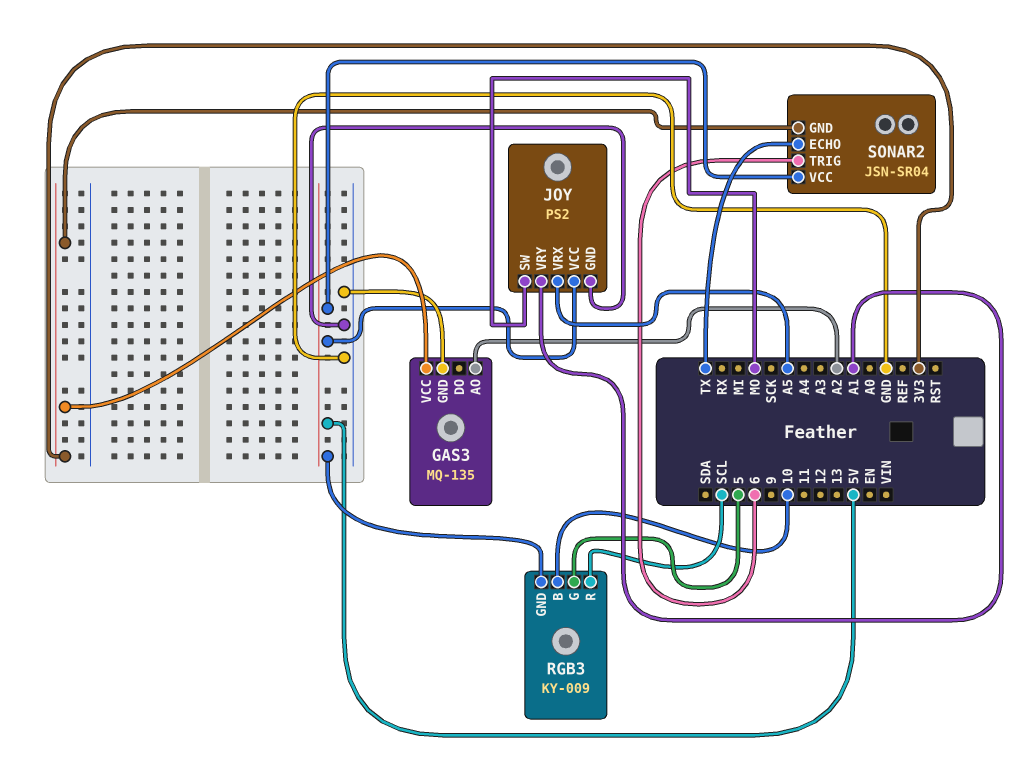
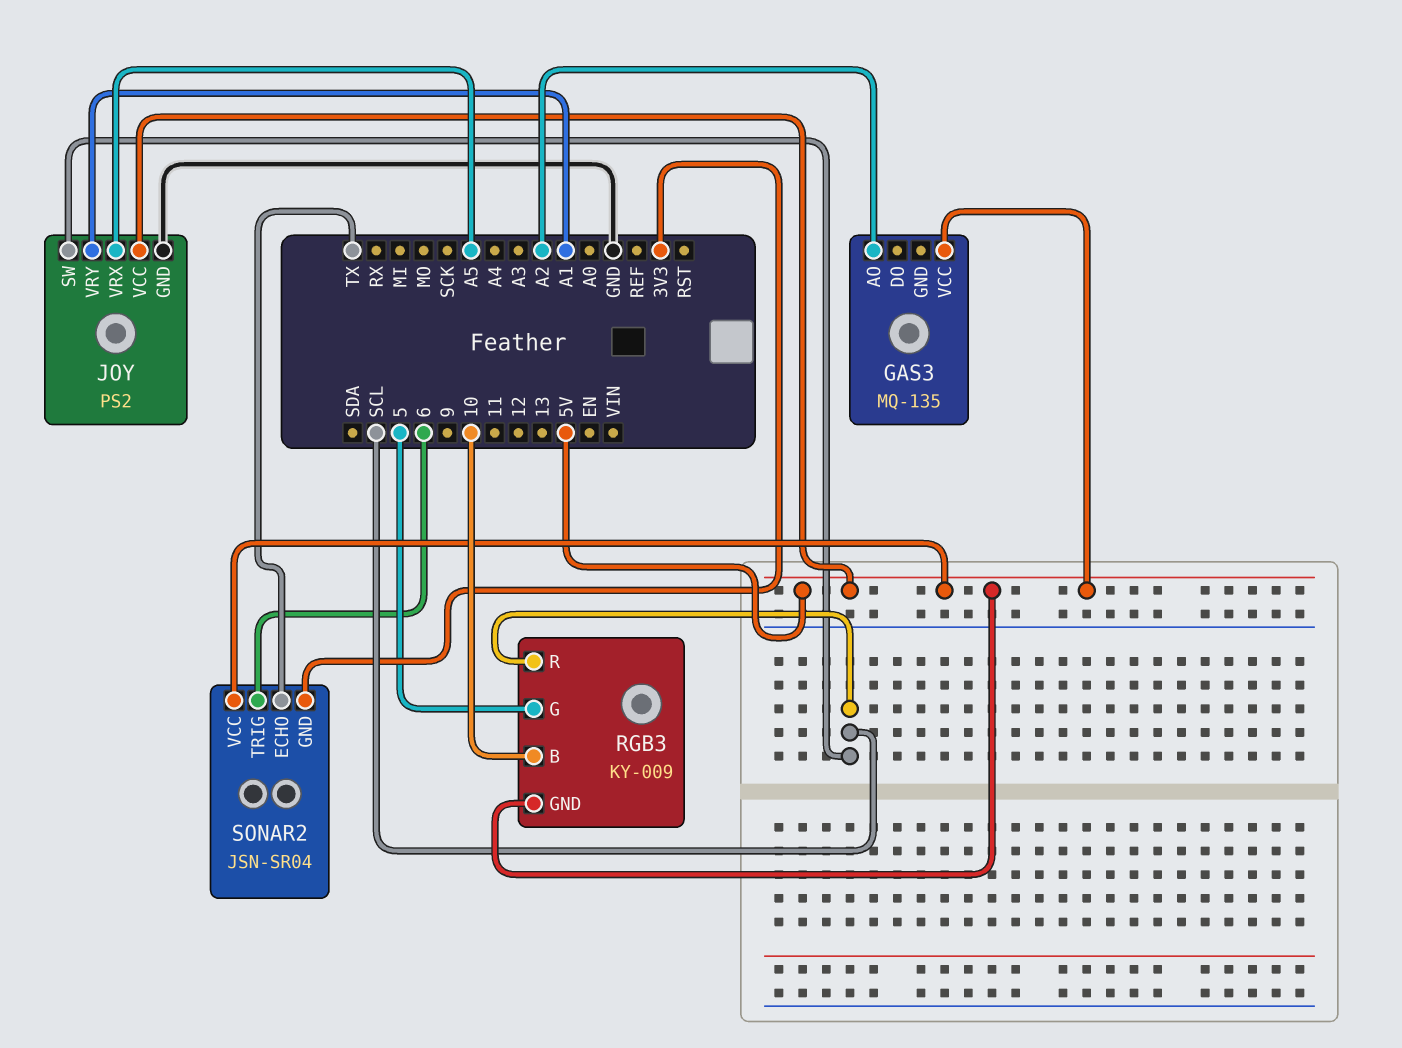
GAS3 pin GND: GND -> none
GAS3 pin VCC: 3V3 -> 5V
JOY pin SW: MO -> SCL

